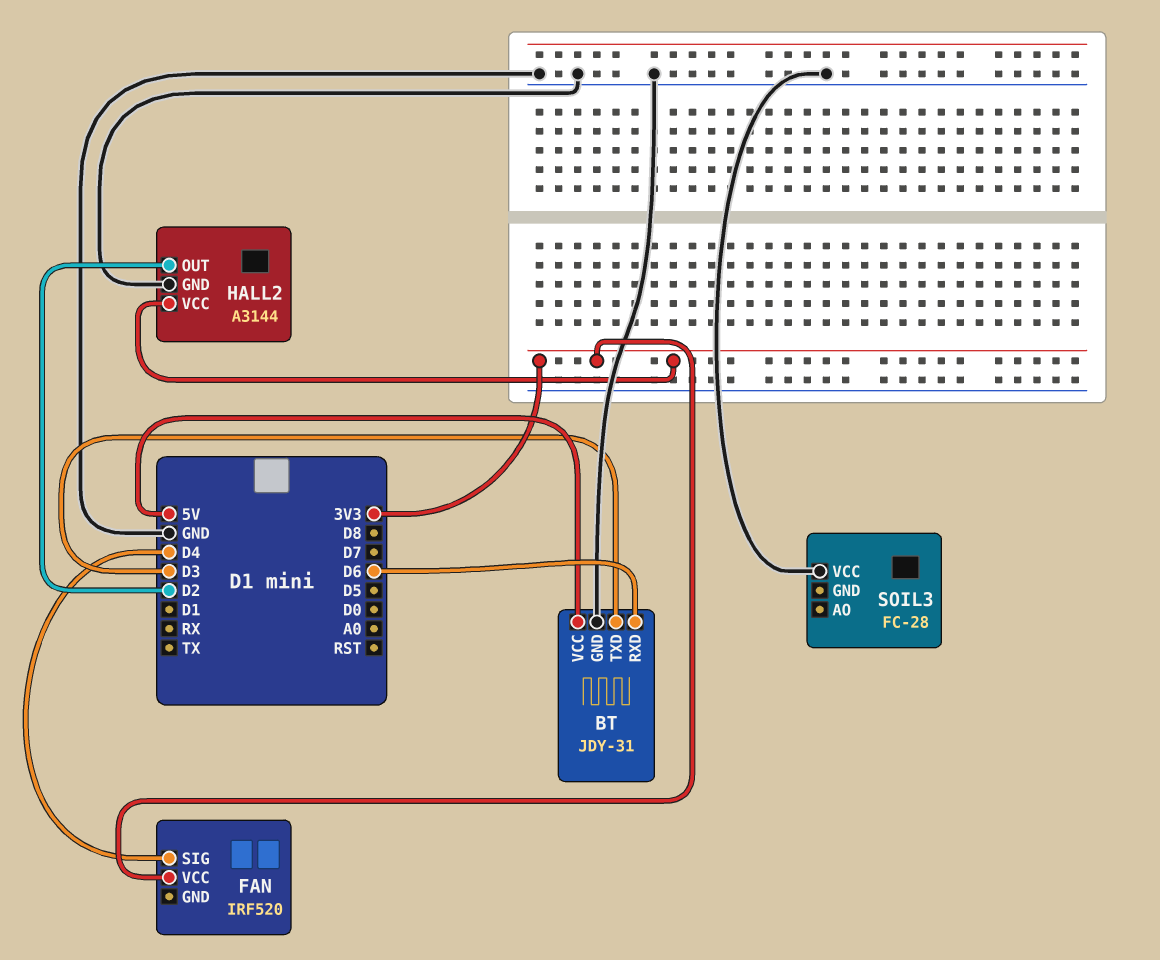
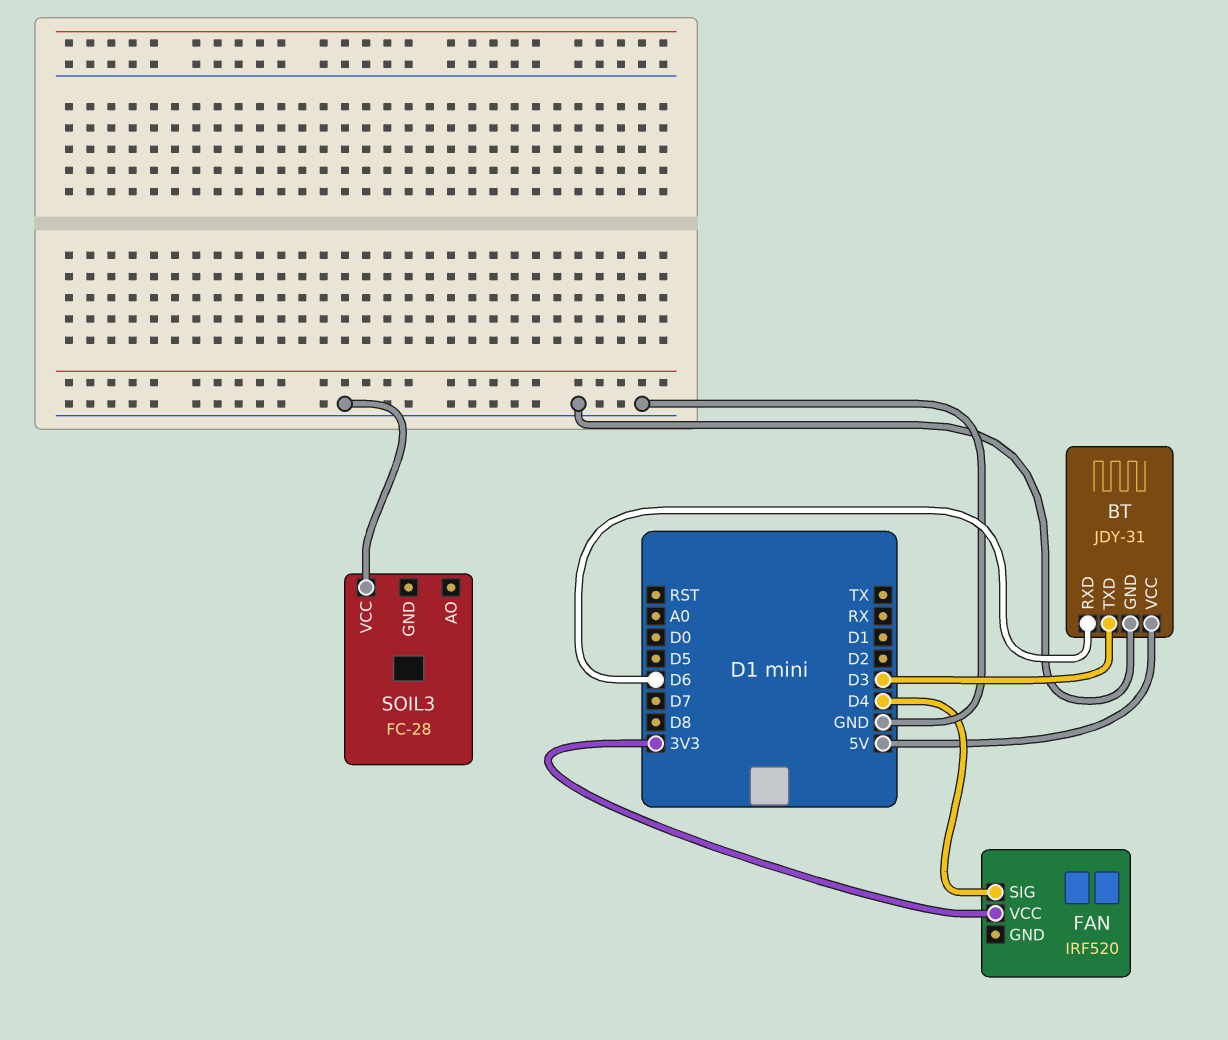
HALL2: A3144 -> none
HALL2 pin GND: GND -> none
HALL2 pin OUT: D2 -> none
HALL2 pin VCC: 3V3 -> none

